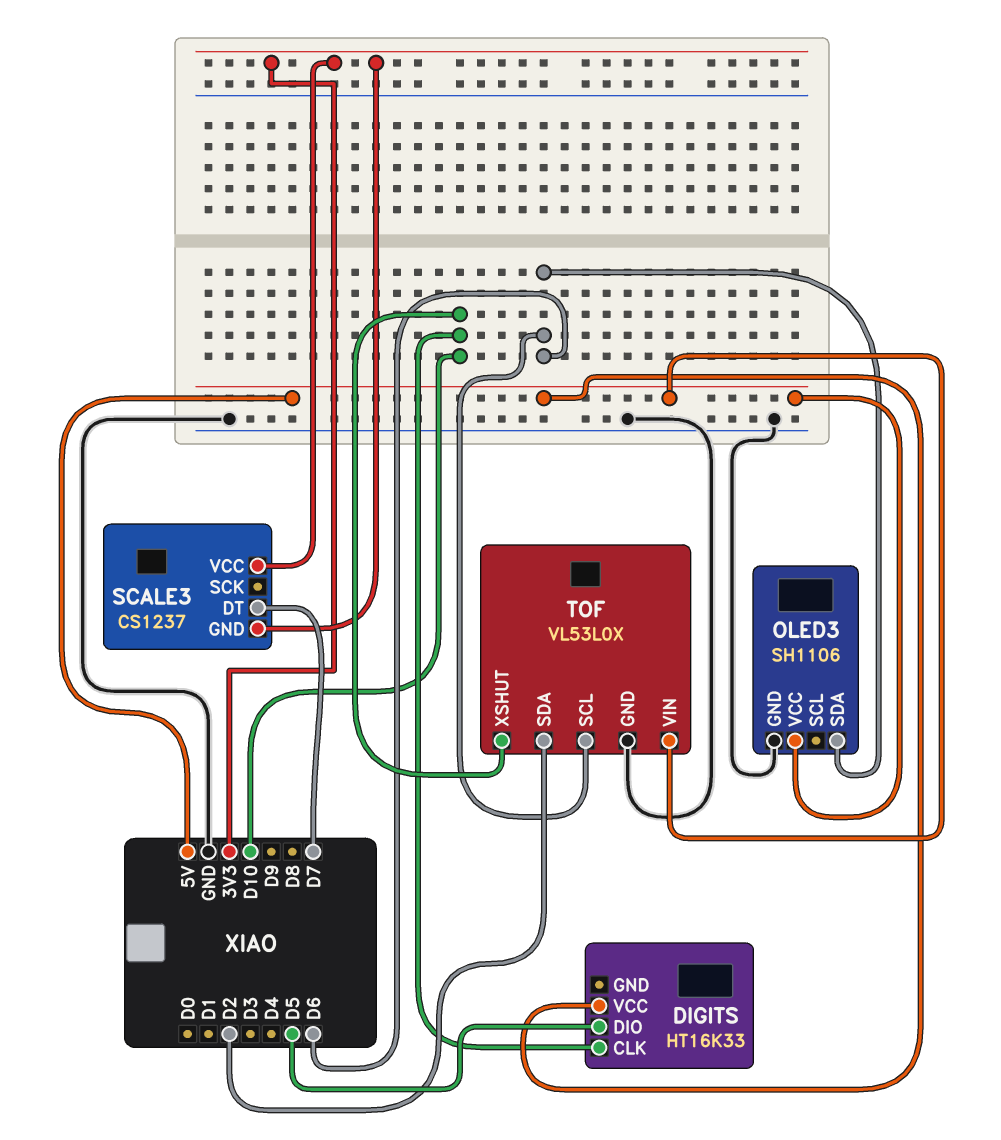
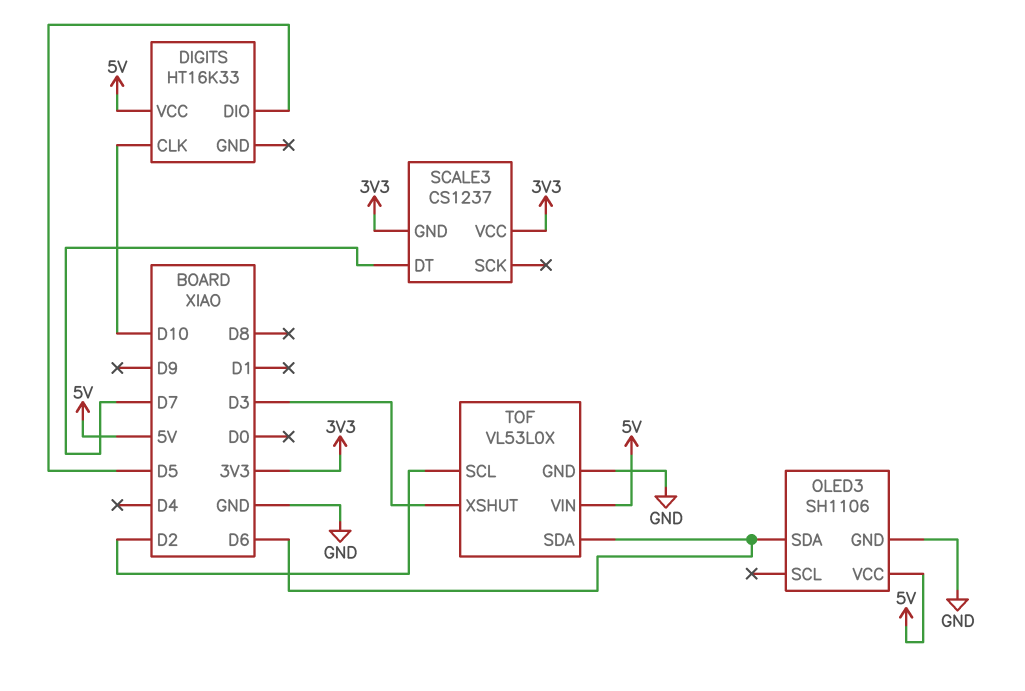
TOF pin SCL: D6 -> D2
TOF pin SDA: D2 -> D6
TOF pin XSHUT: D10 -> D3

